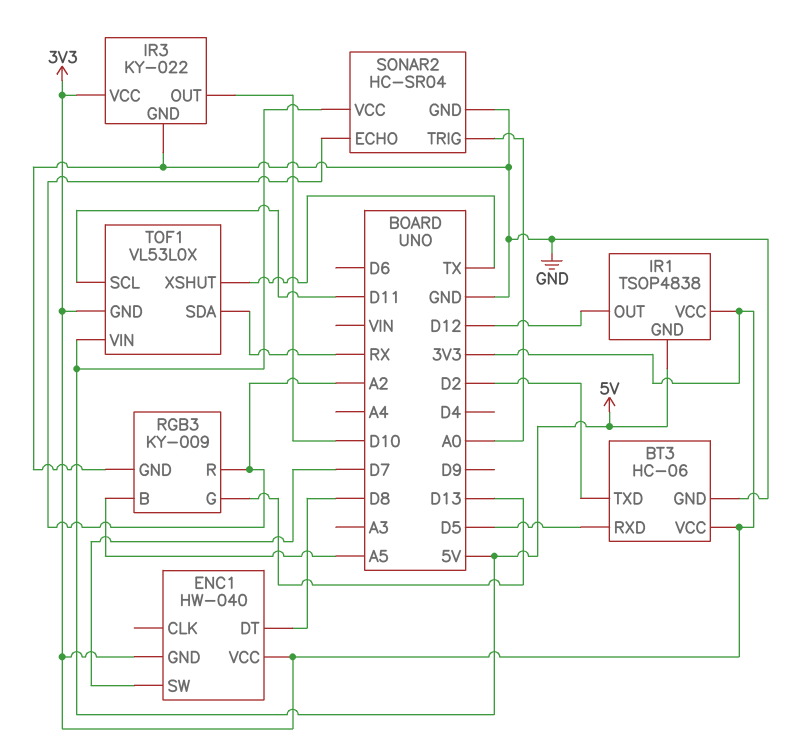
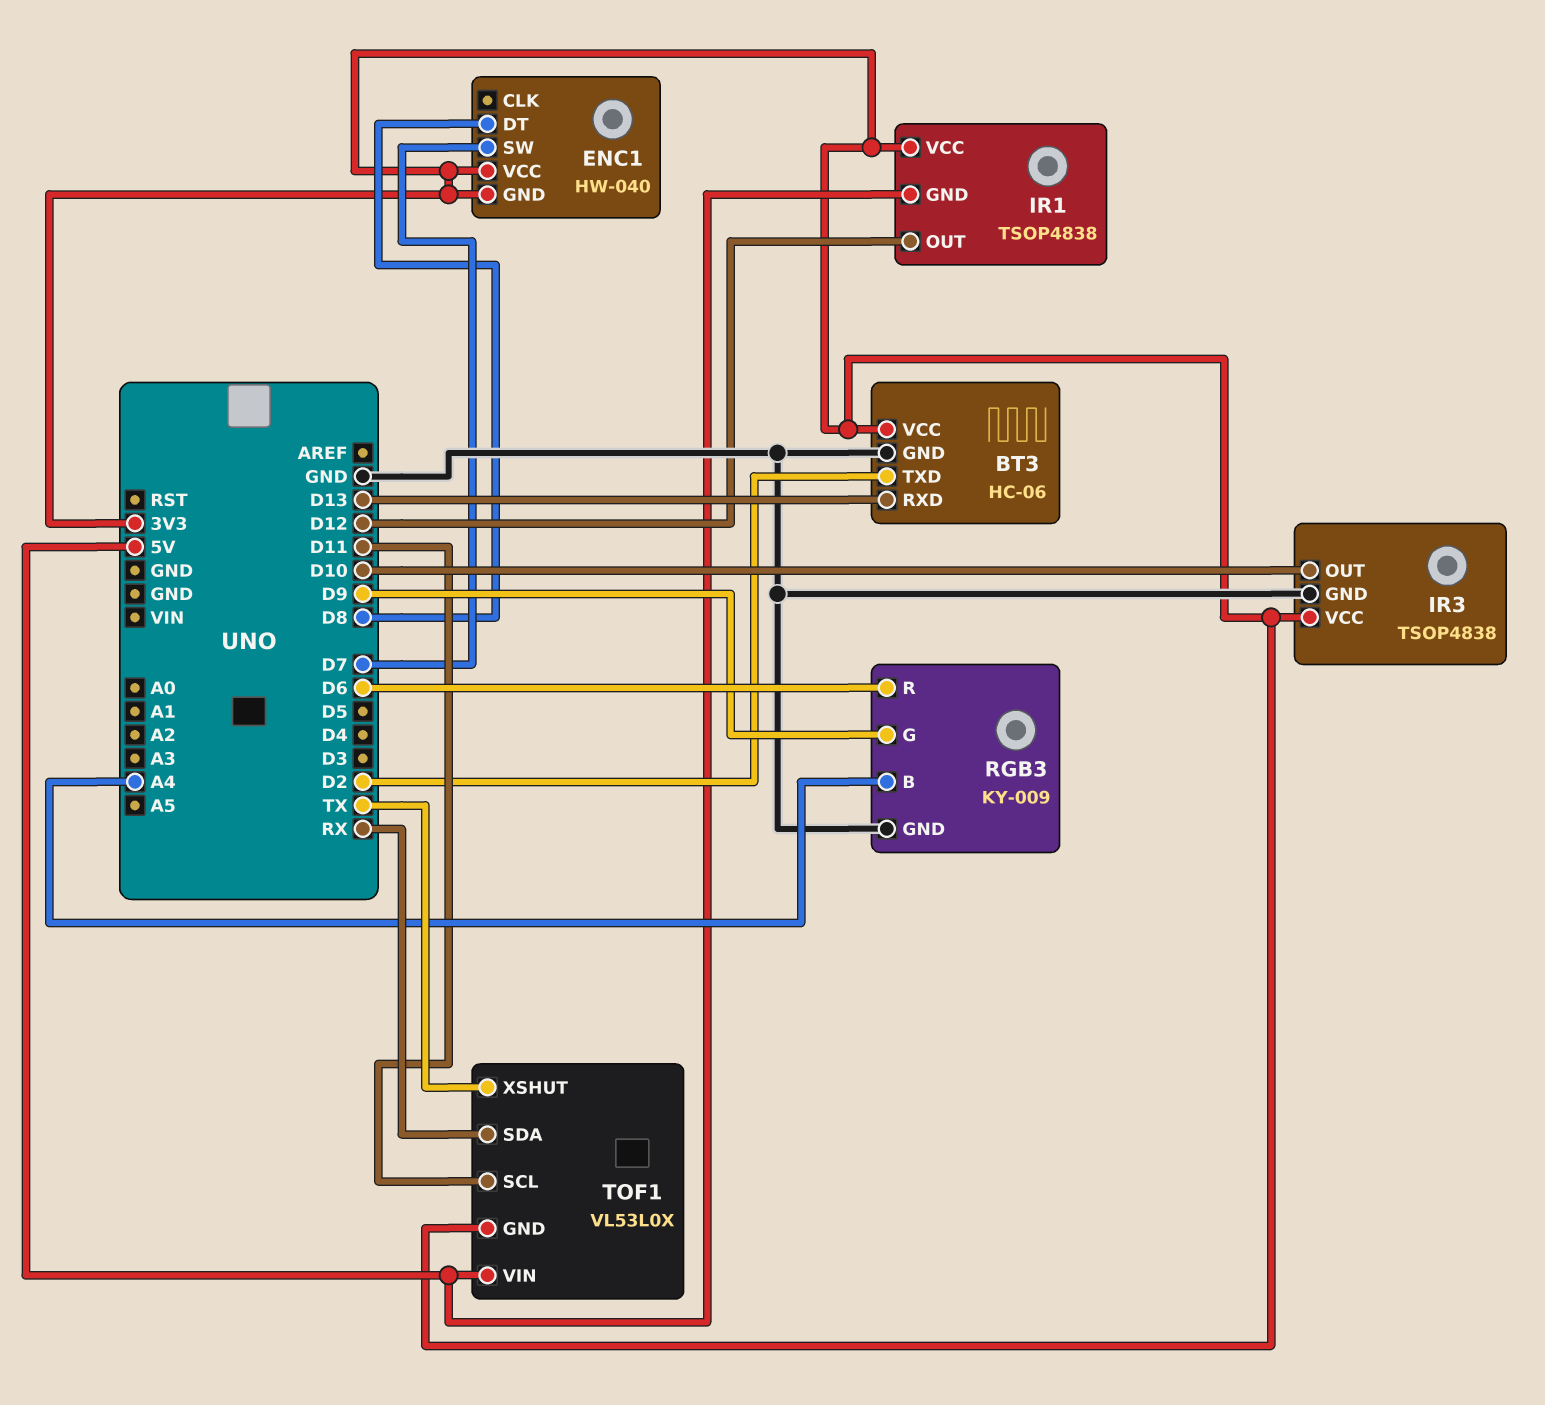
BT3 pin RXD: D5 -> D13
IR3: KY-022 -> TSOP4838
RGB3 pin B: A5 -> A4
RGB3 pin G: D13 -> D9
RGB3 pin R: A2 -> D6
SONAR2: HC-SR04 -> none
SONAR2 pin ECHO: A2 -> none
SONAR2 pin GND: GND -> none
SONAR2 pin TRIG: A0 -> none
SONAR2 pin VCC: 5V -> none

